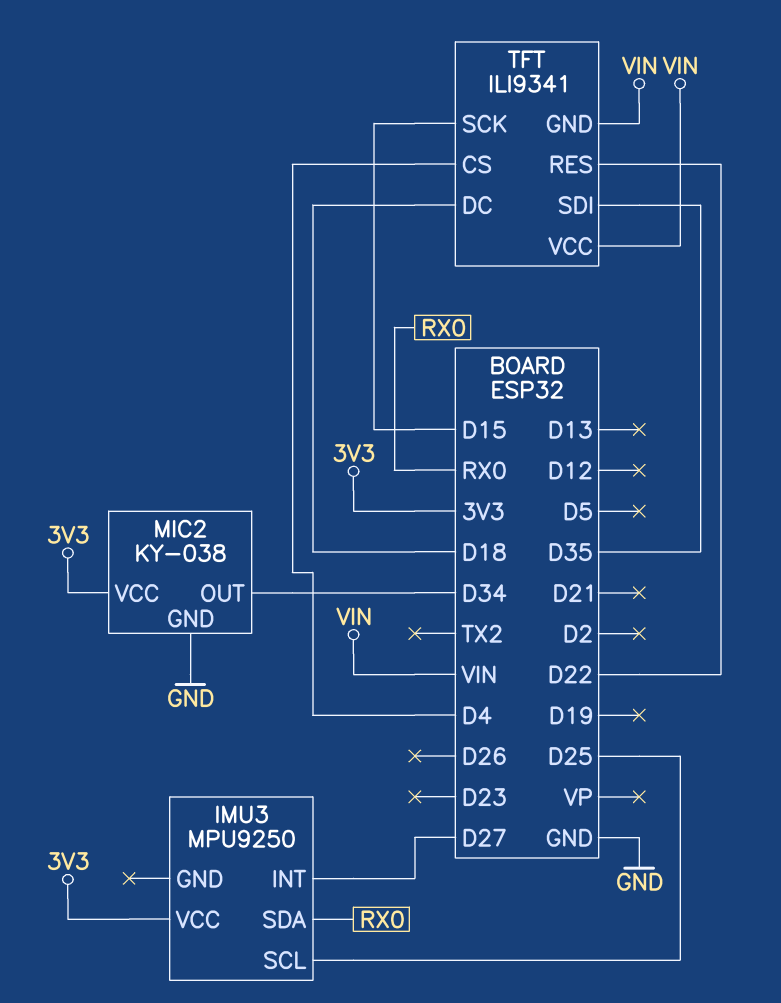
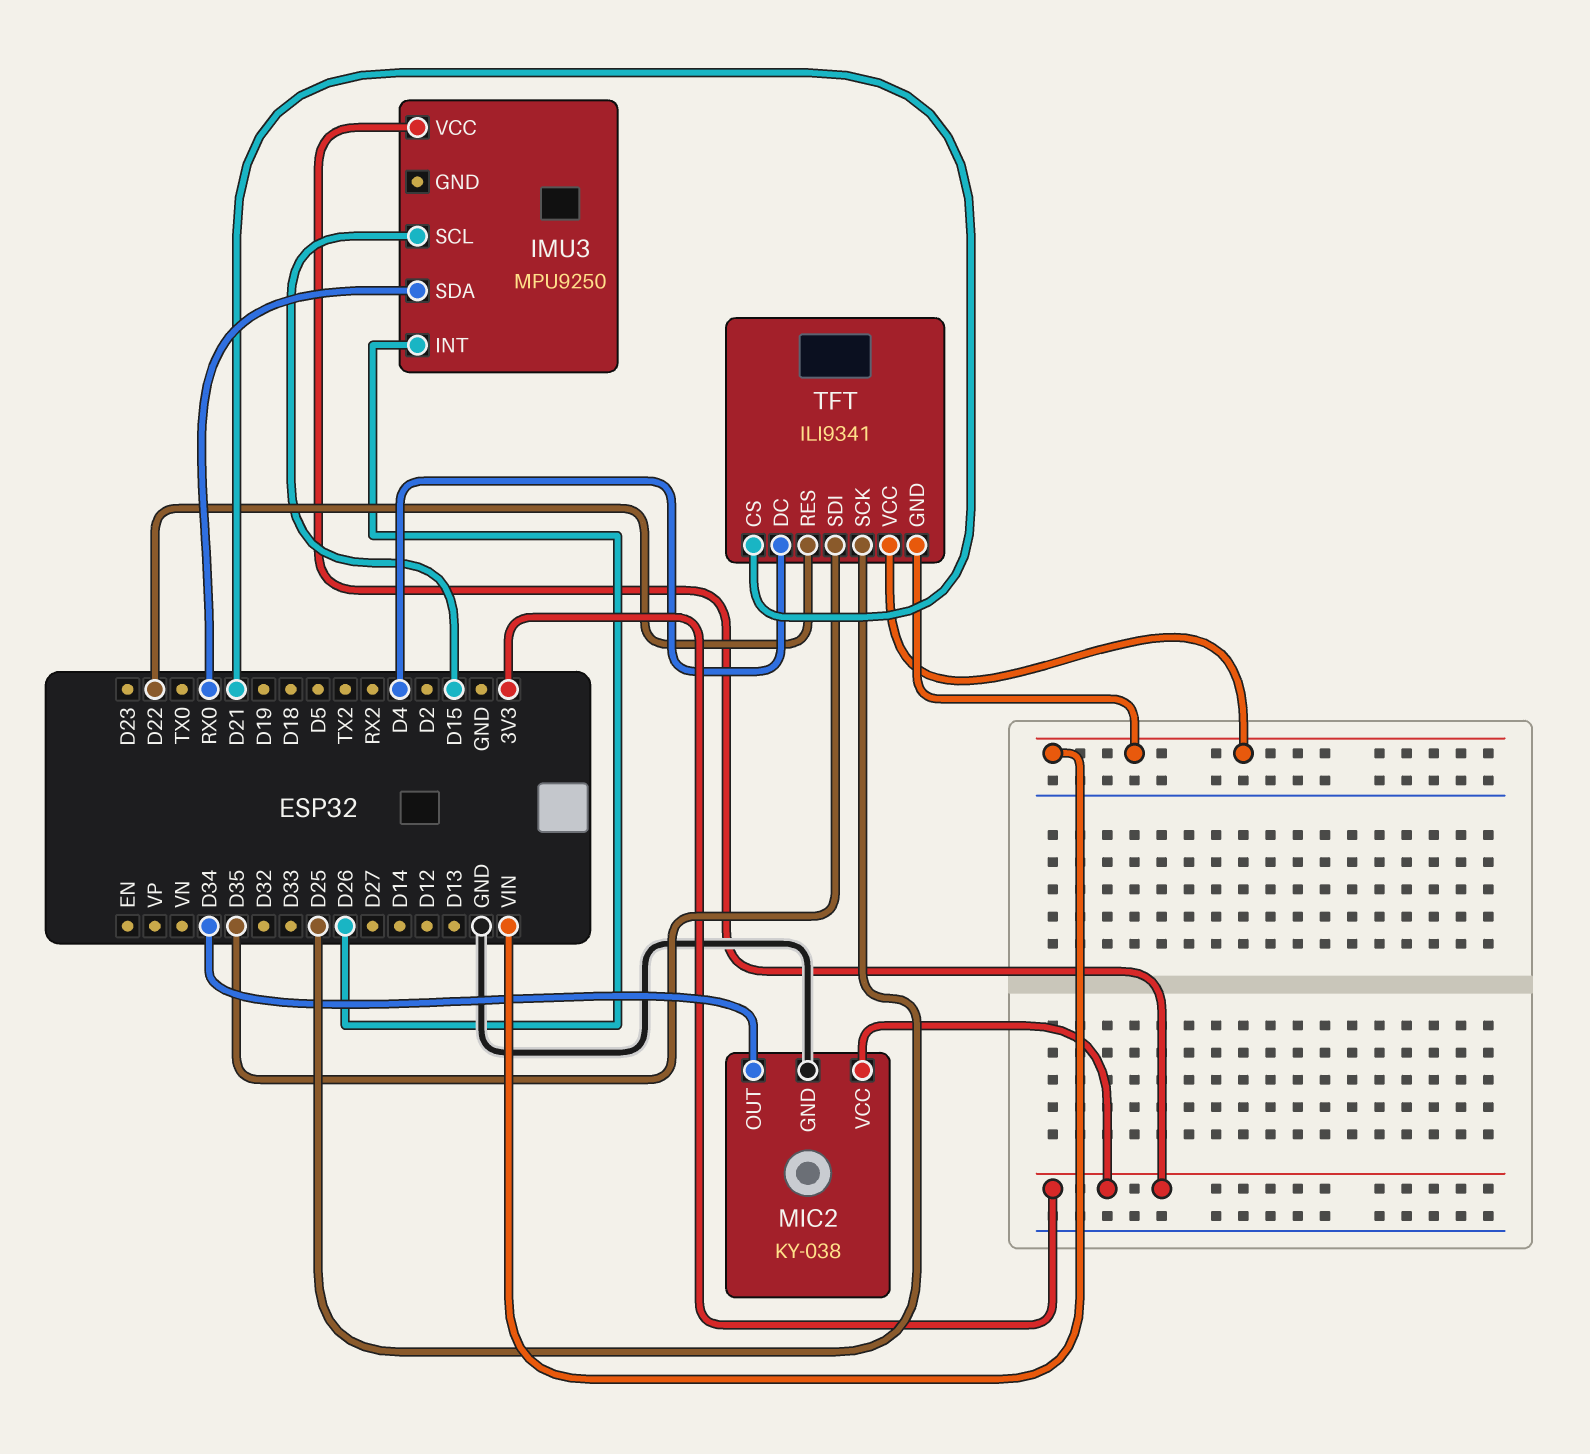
IMU3 pin INT: D27 -> D26
IMU3 pin SCL: D25 -> D15
TFT pin CS: D4 -> D21
TFT pin DC: D18 -> D4
TFT pin SCK: D15 -> D25

